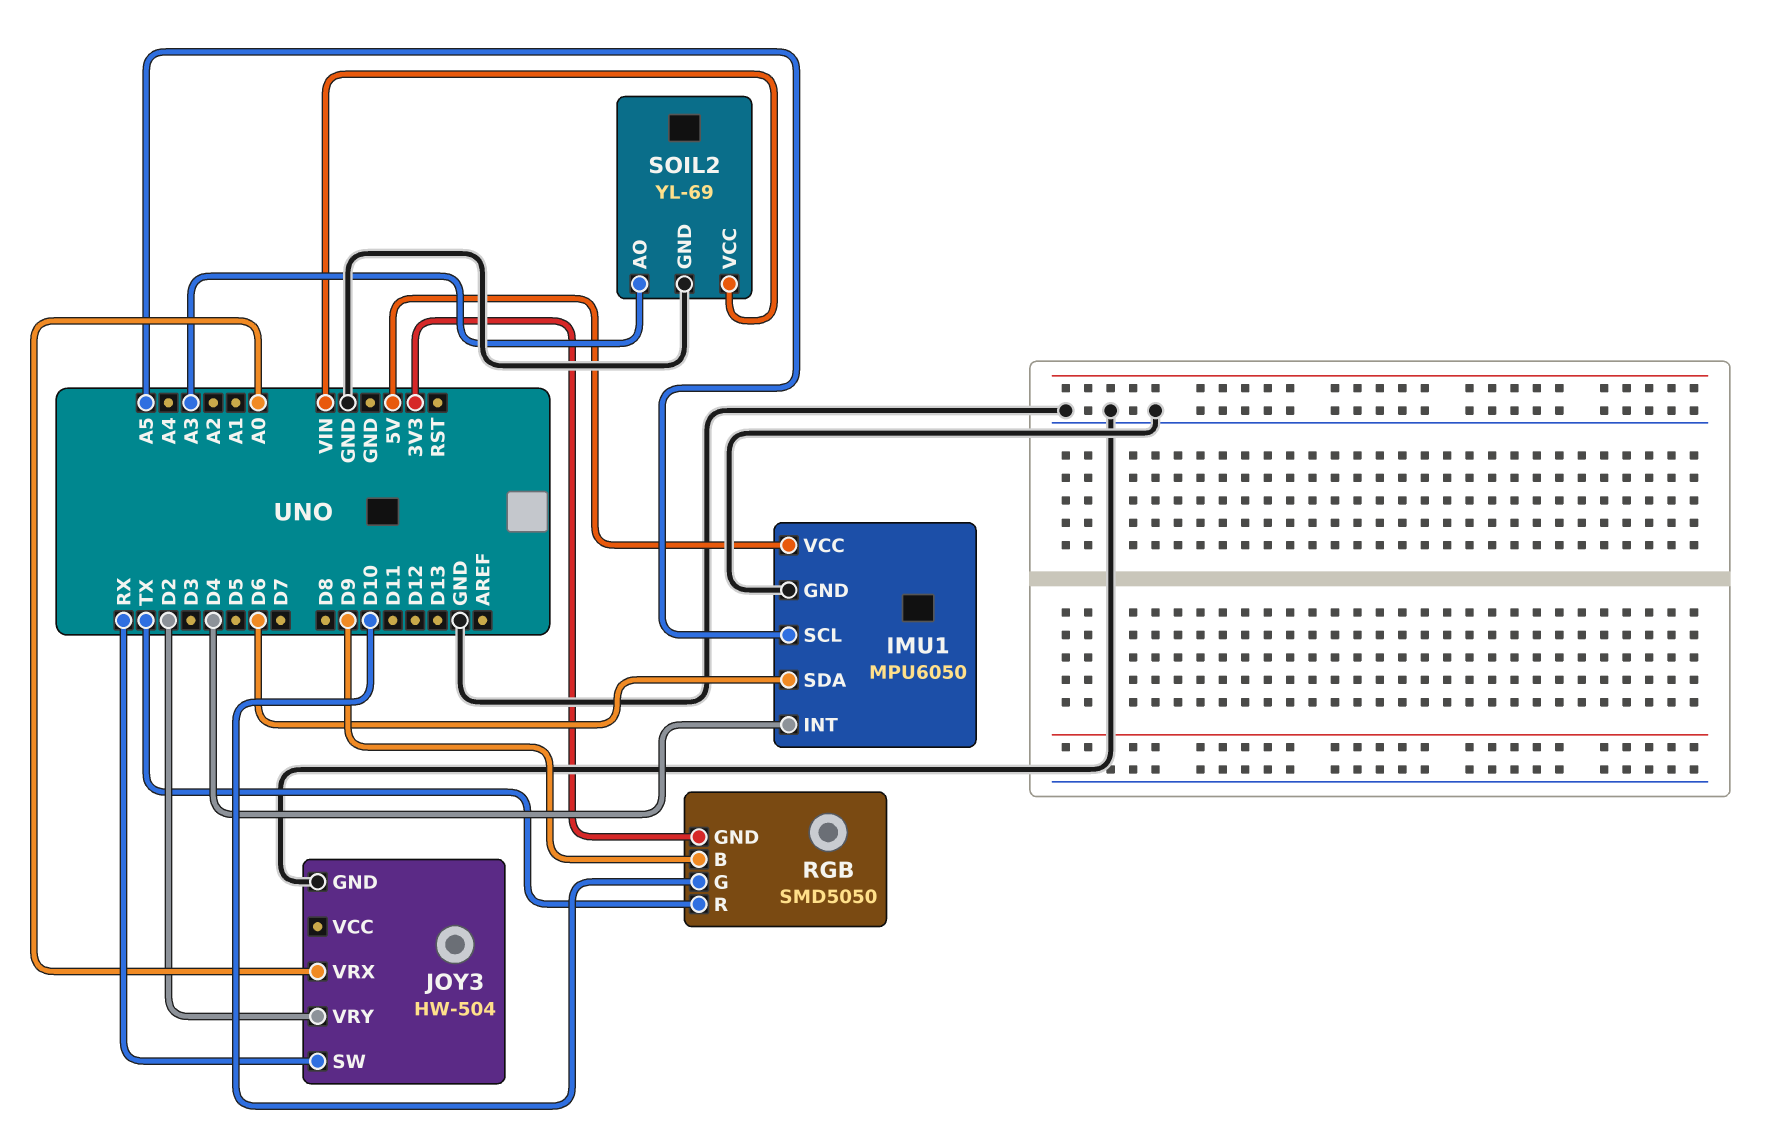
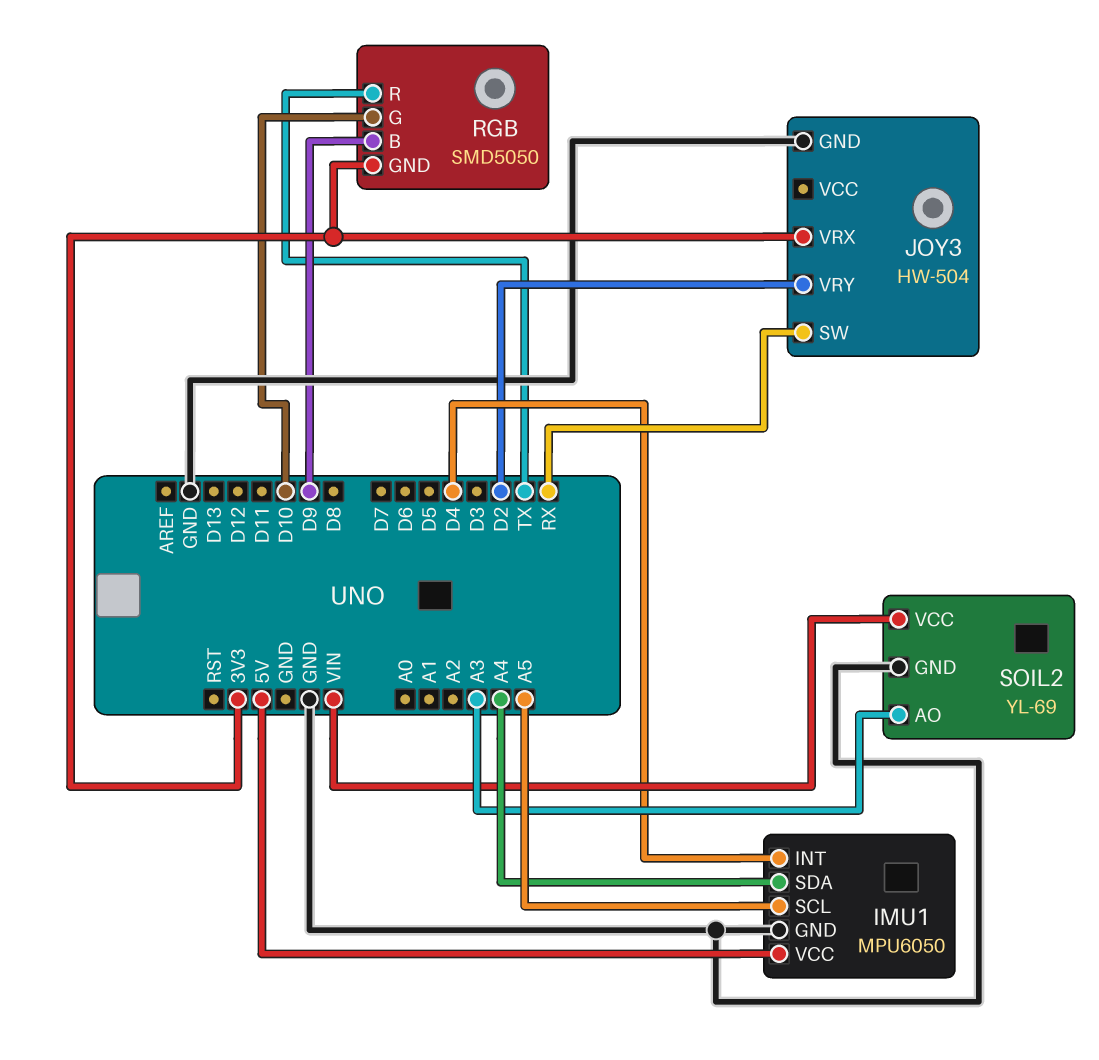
IMU1 pin SDA: D6 -> A4
JOY3 pin VRX: A0 -> 3V3

